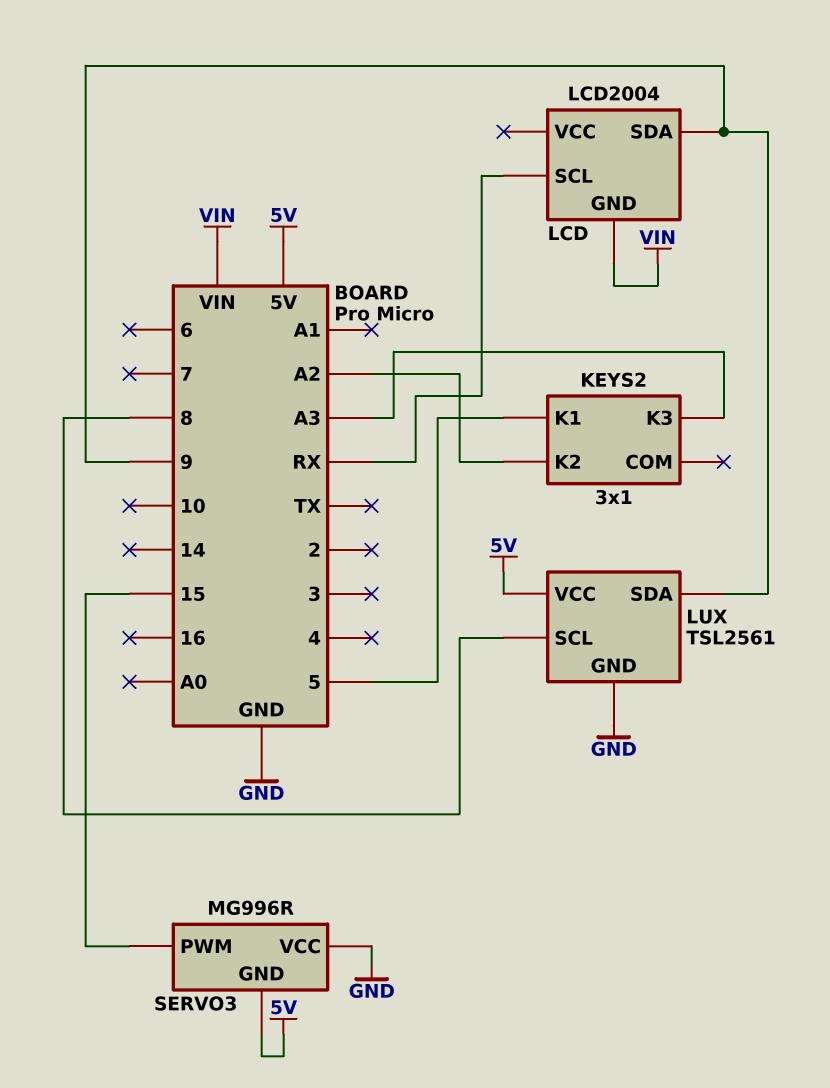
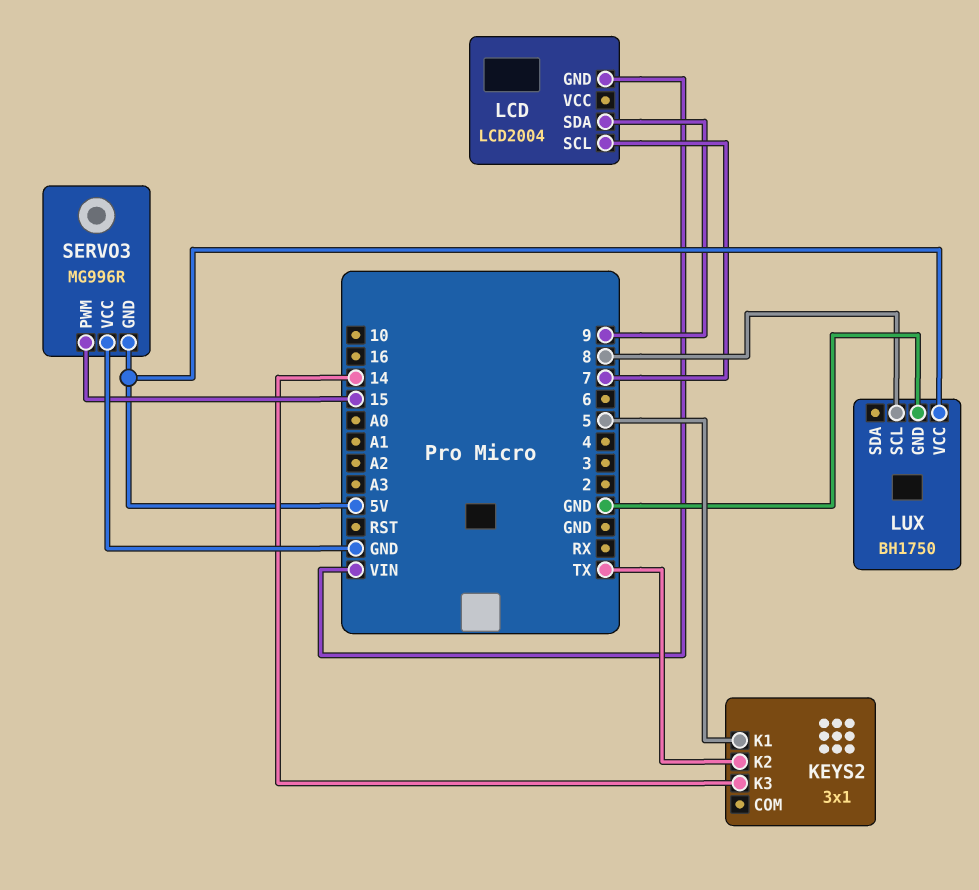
KEYS2 pin K2: A2 -> TX
KEYS2 pin K3: A3 -> 14
LCD pin SCL: RX -> 7
LUX: TSL2561 -> BH1750
LUX pin SDA: 9 -> none

